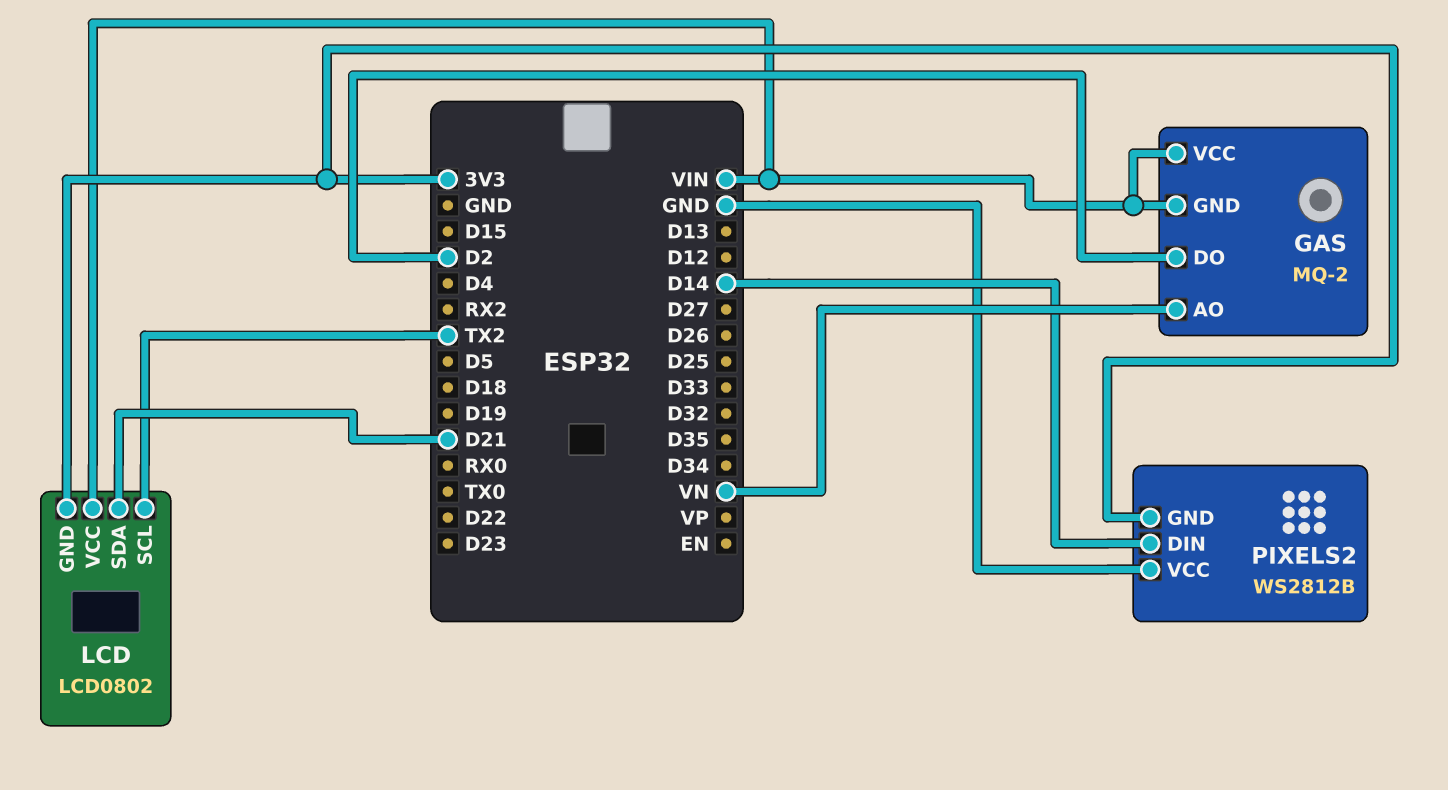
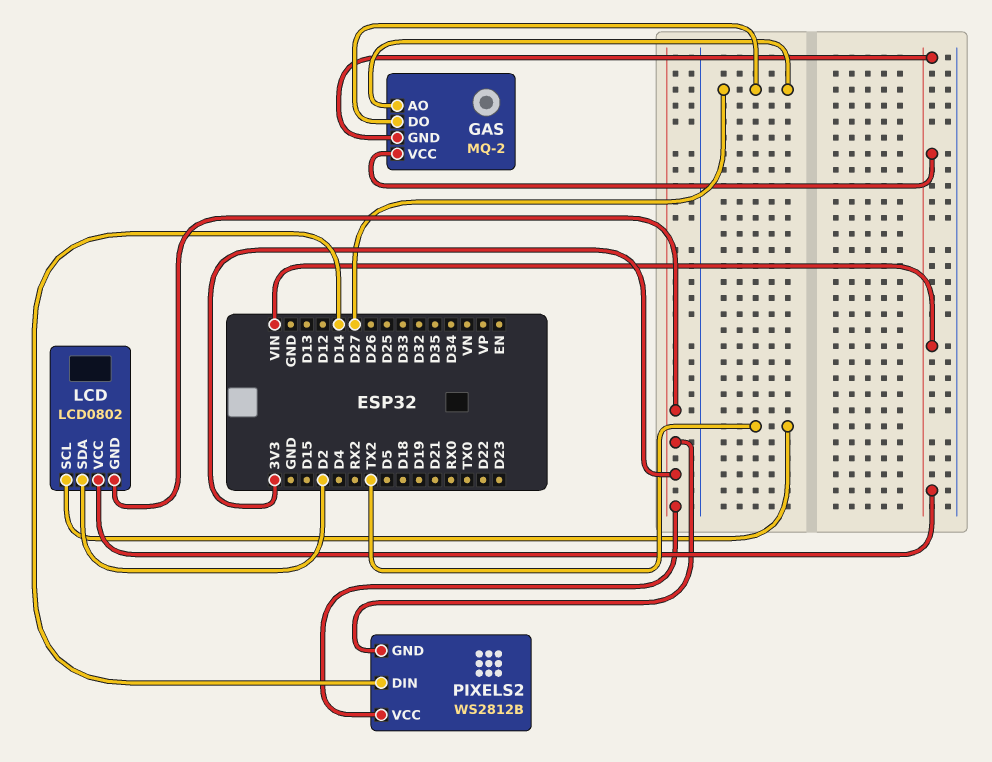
GAS pin AO: VN -> D27
GAS pin DO: D2 -> D27
LCD pin SDA: D21 -> D2
PIXELS2 pin VCC: GND -> 3V3

